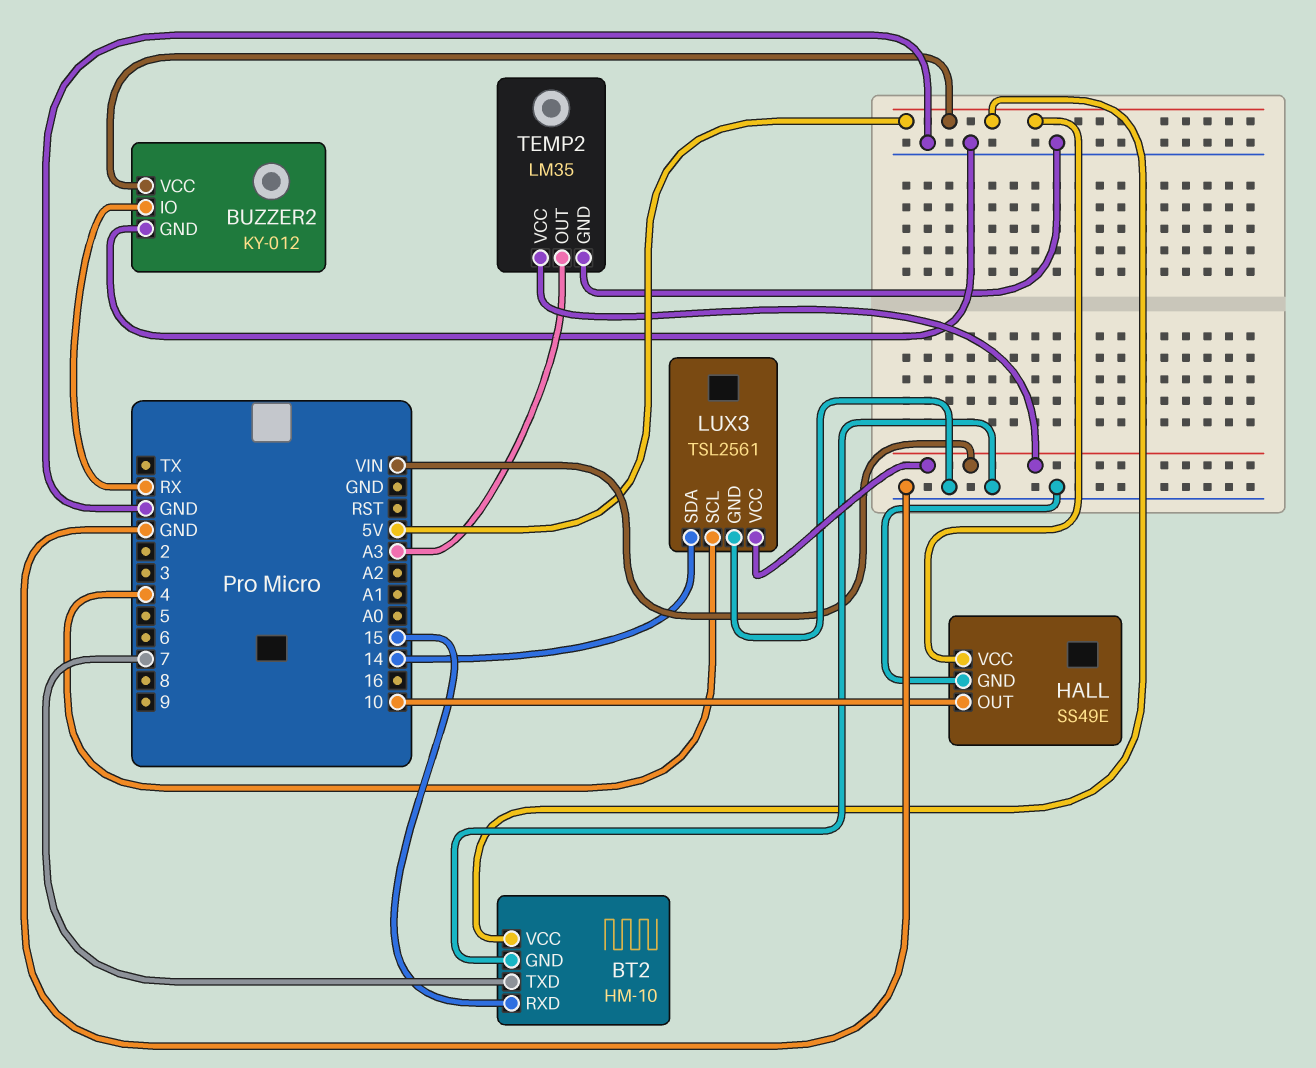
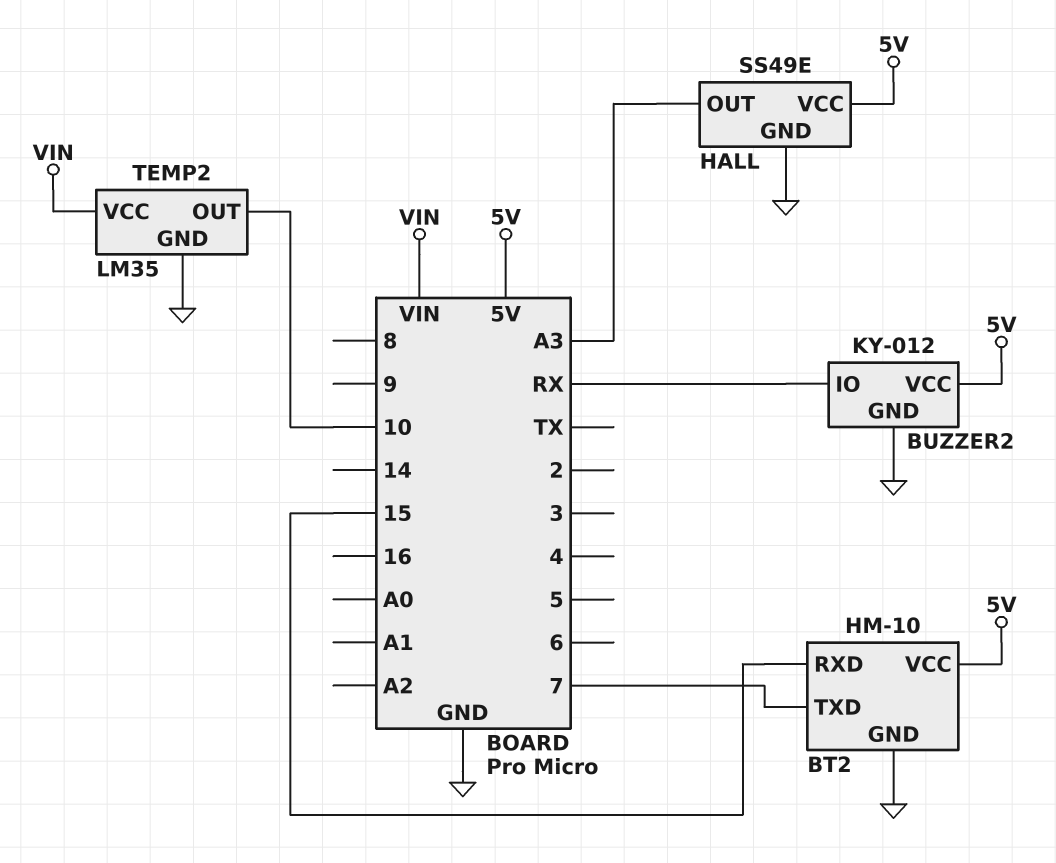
HALL pin OUT: 10 -> A3
LUX3: TSL2561 -> none
LUX3 pin GND: GND -> none
LUX3 pin SCL: 4 -> none
LUX3 pin SDA: 14 -> none
LUX3 pin VCC: VIN -> none
TEMP2 pin OUT: A3 -> 10

